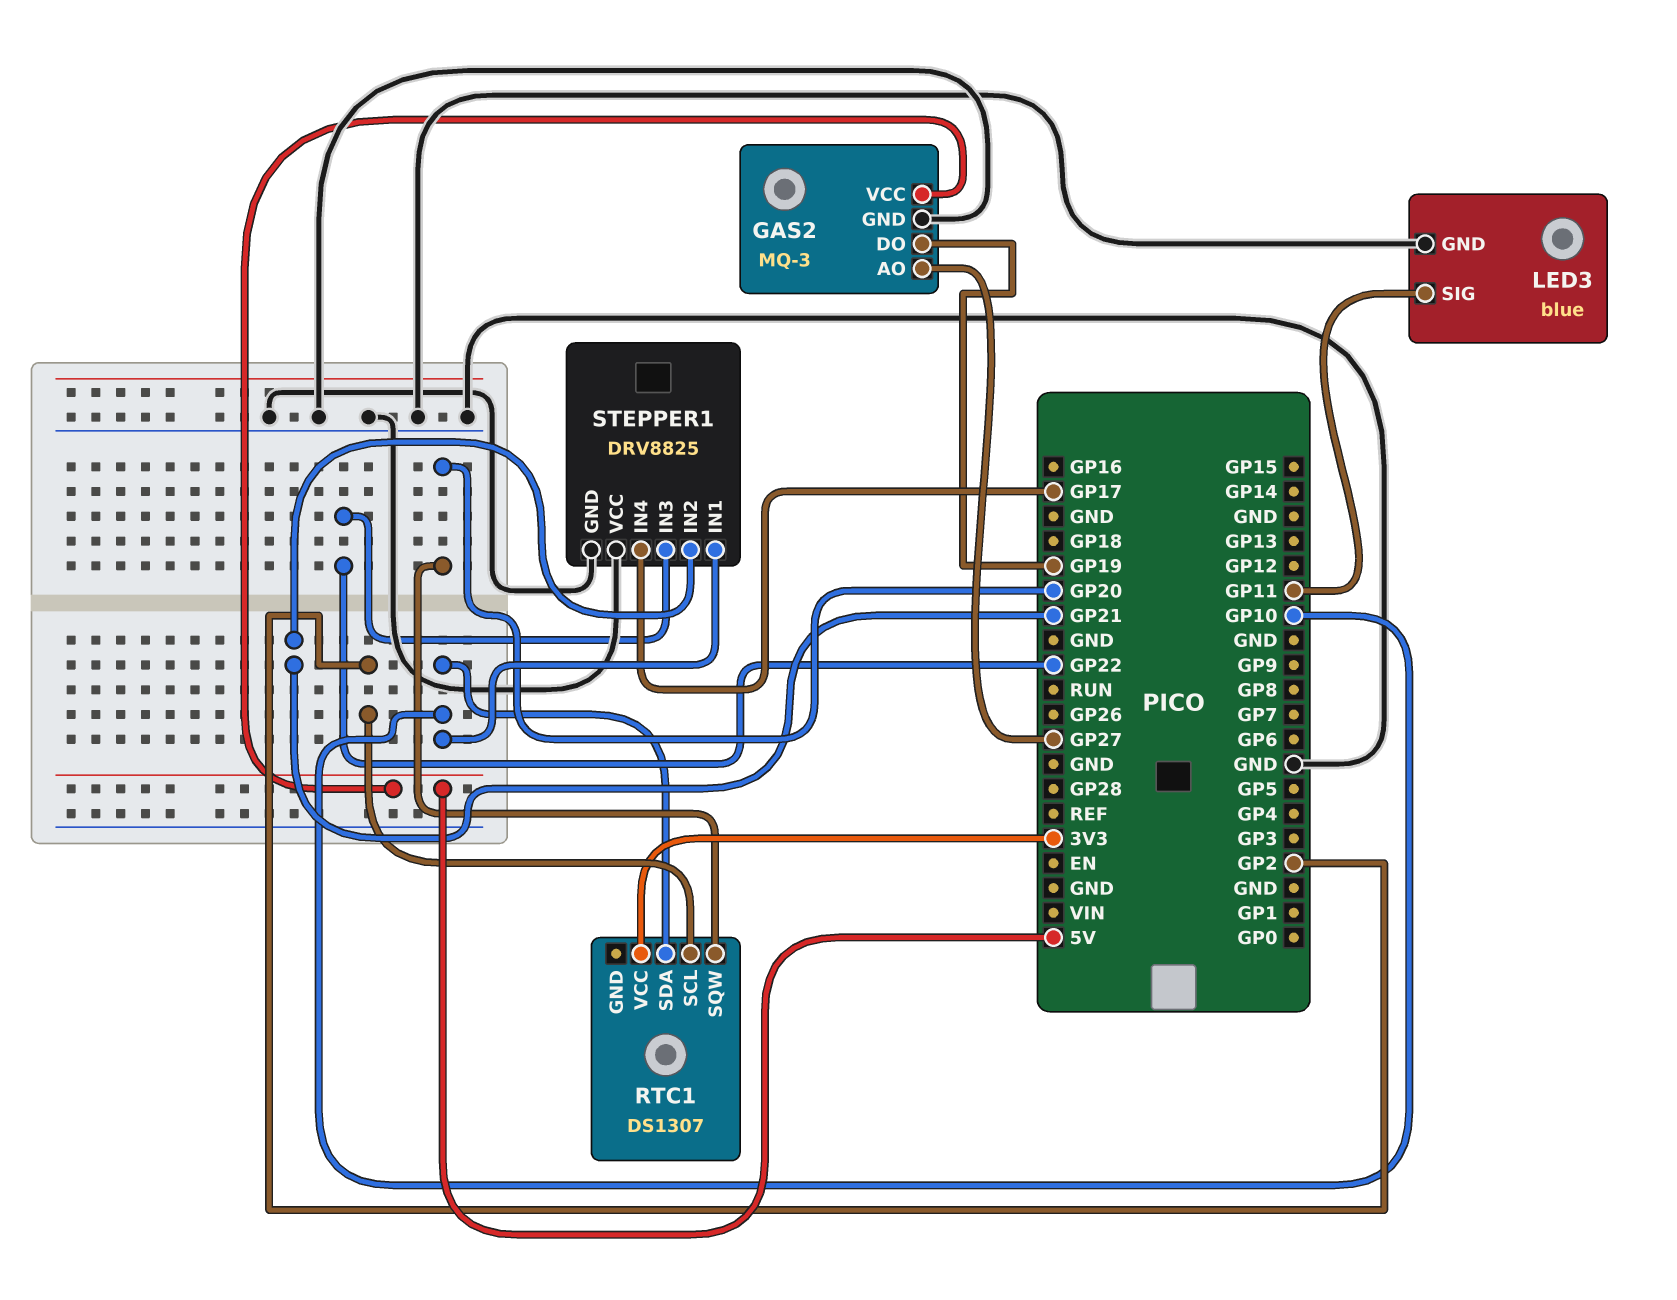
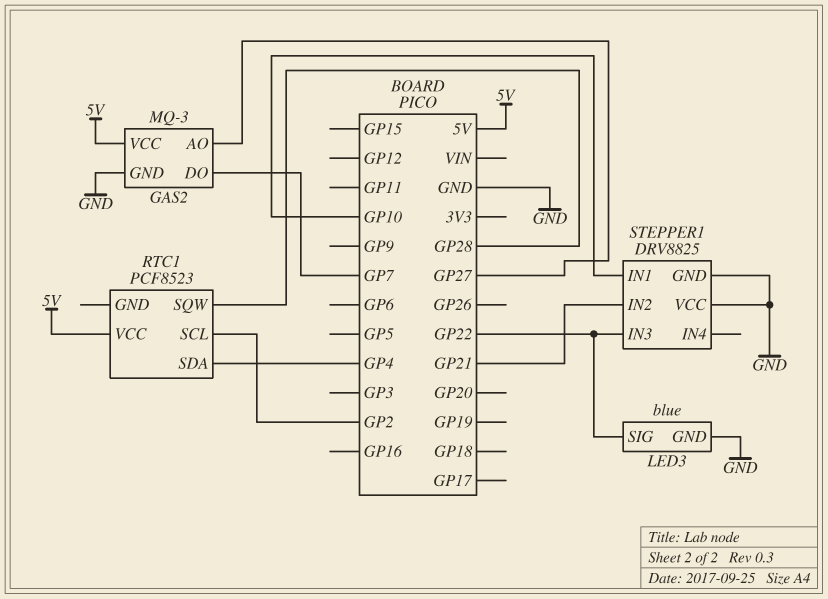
GAS2 pin DO: GP19 -> GP7
LED3 pin SIG: GP11 -> GP22
RTC1: DS1307 -> PCF8523
RTC1 pin SDA: GP10 -> GP4
RTC1 pin SQW: GP20 -> GP28
RTC1 pin VCC: 3V3 -> 5V
STEPPER1 pin IN4: GP17 -> none

